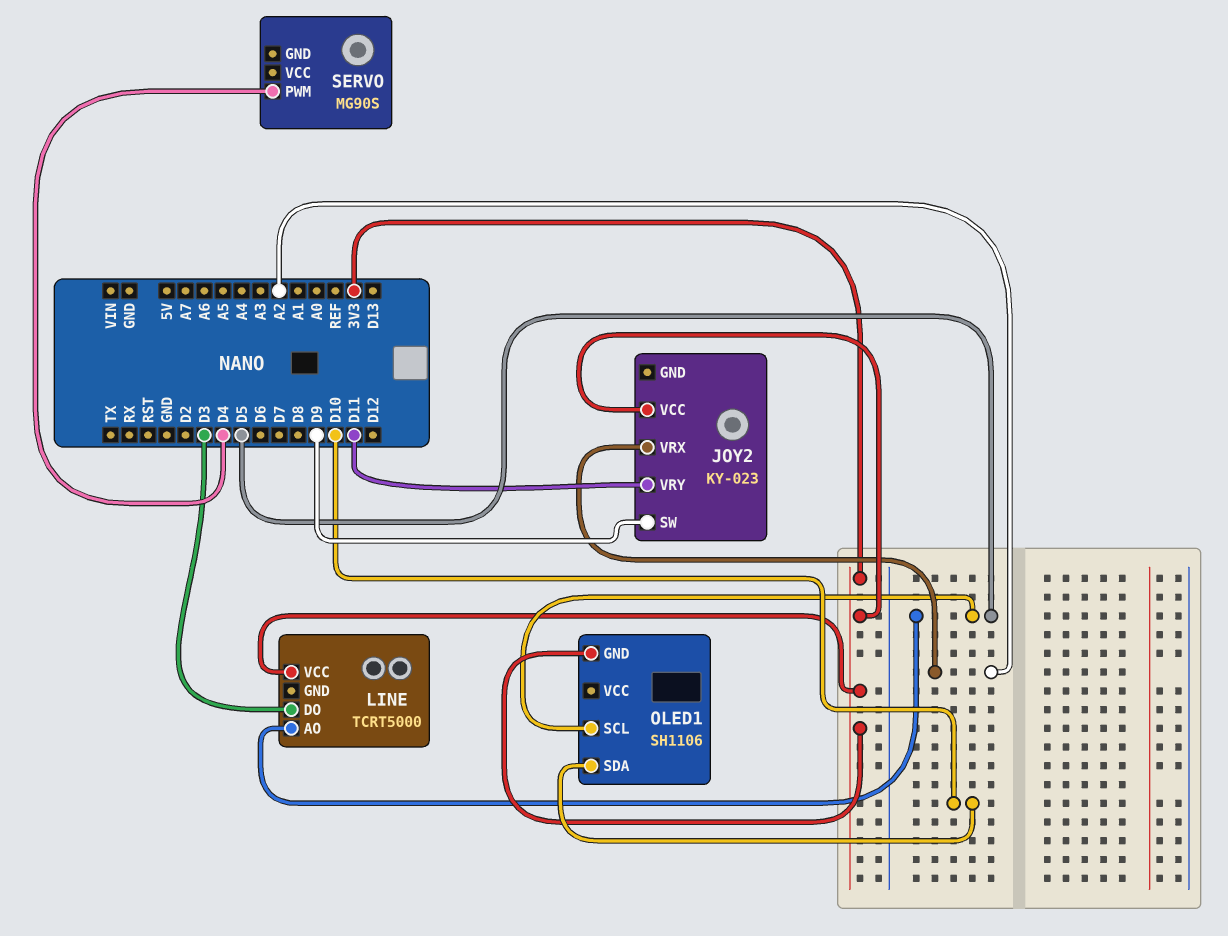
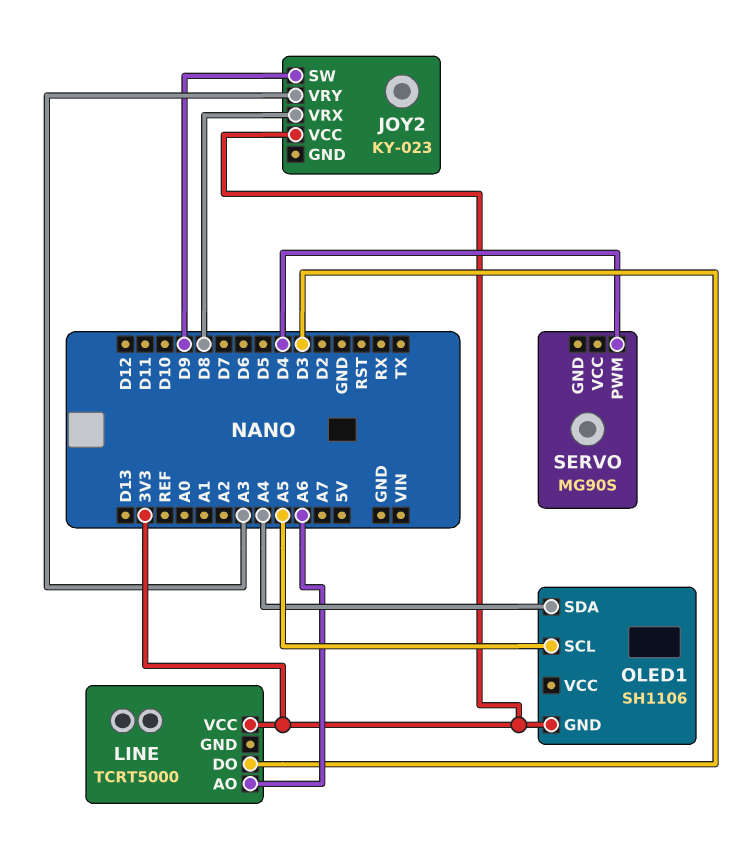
JOY2 pin VRX: A2 -> D8
JOY2 pin VRY: D11 -> A3
LINE pin AO: D5 -> A6
OLED1 pin SCL: D5 -> A5
OLED1 pin SDA: D10 -> A4

